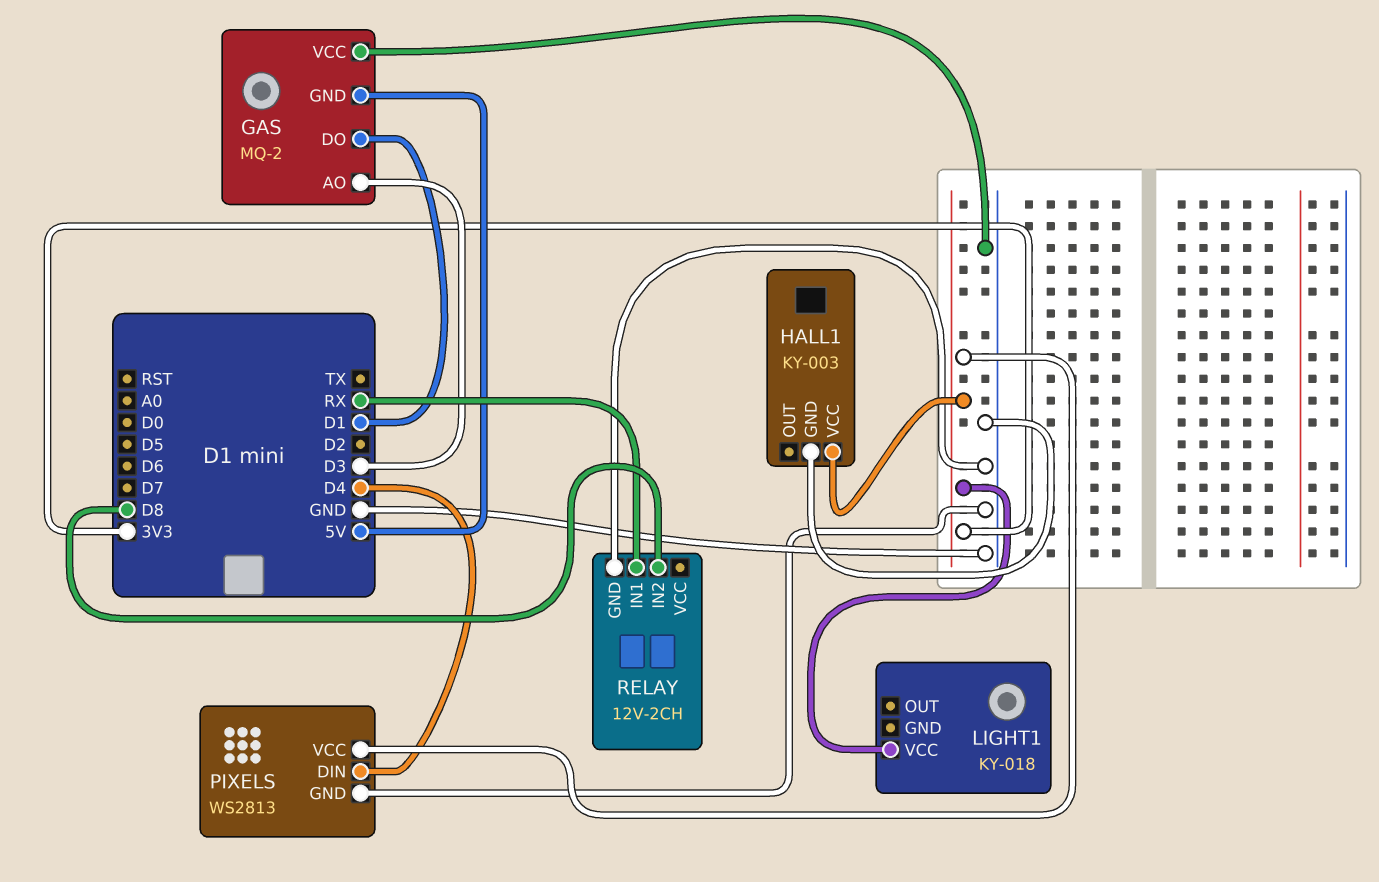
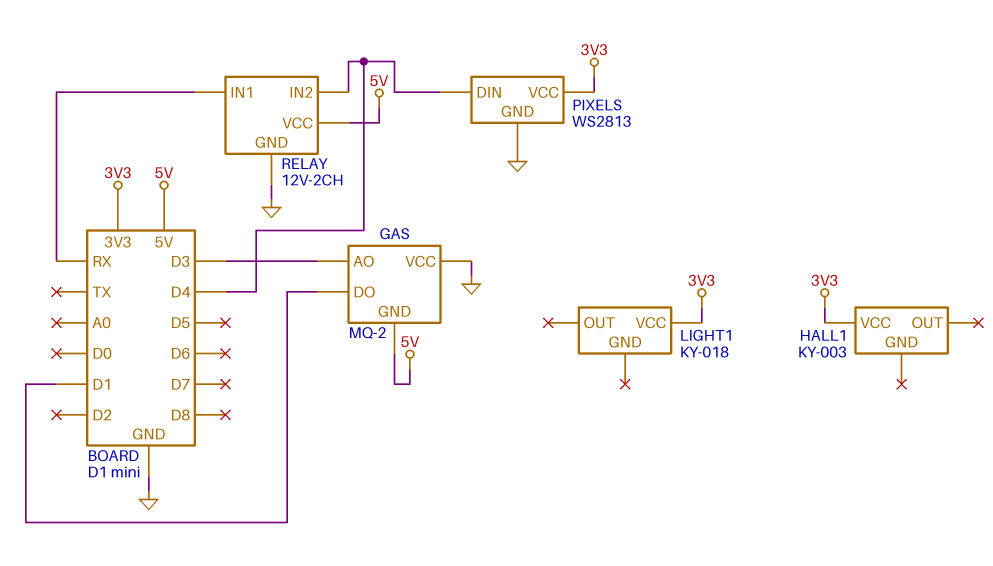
HALL1 pin GND: GND -> none
RELAY pin IN2: D8 -> D4
RELAY pin VCC: none -> 5V

